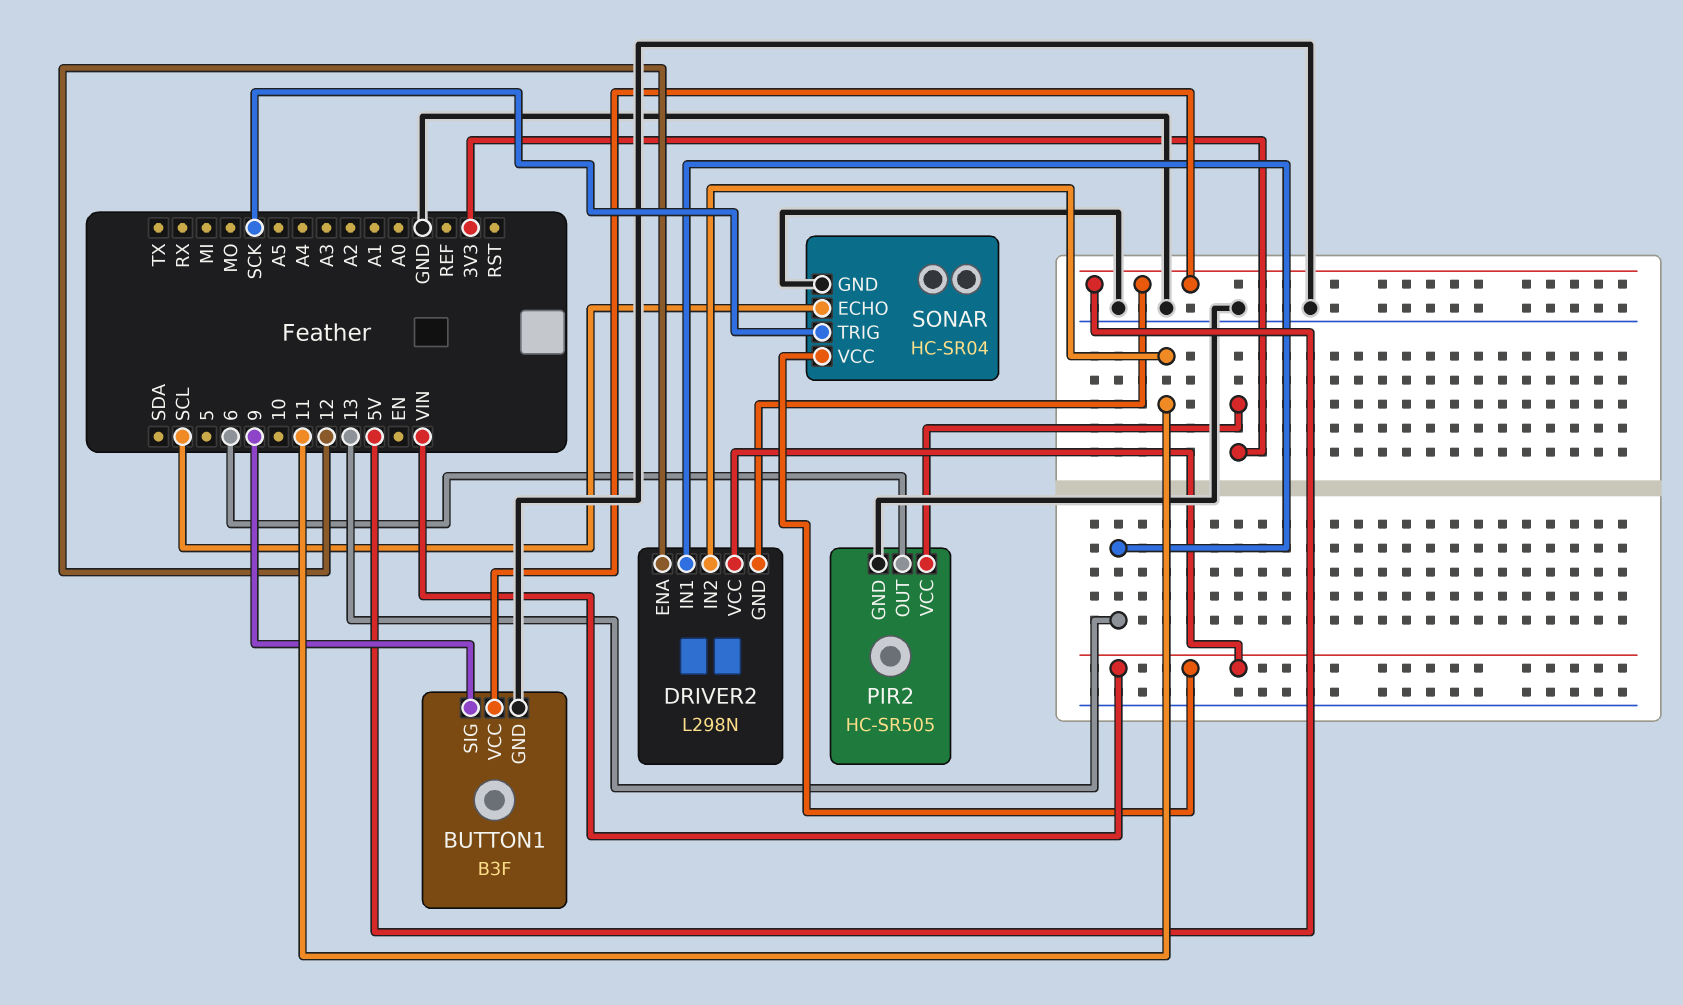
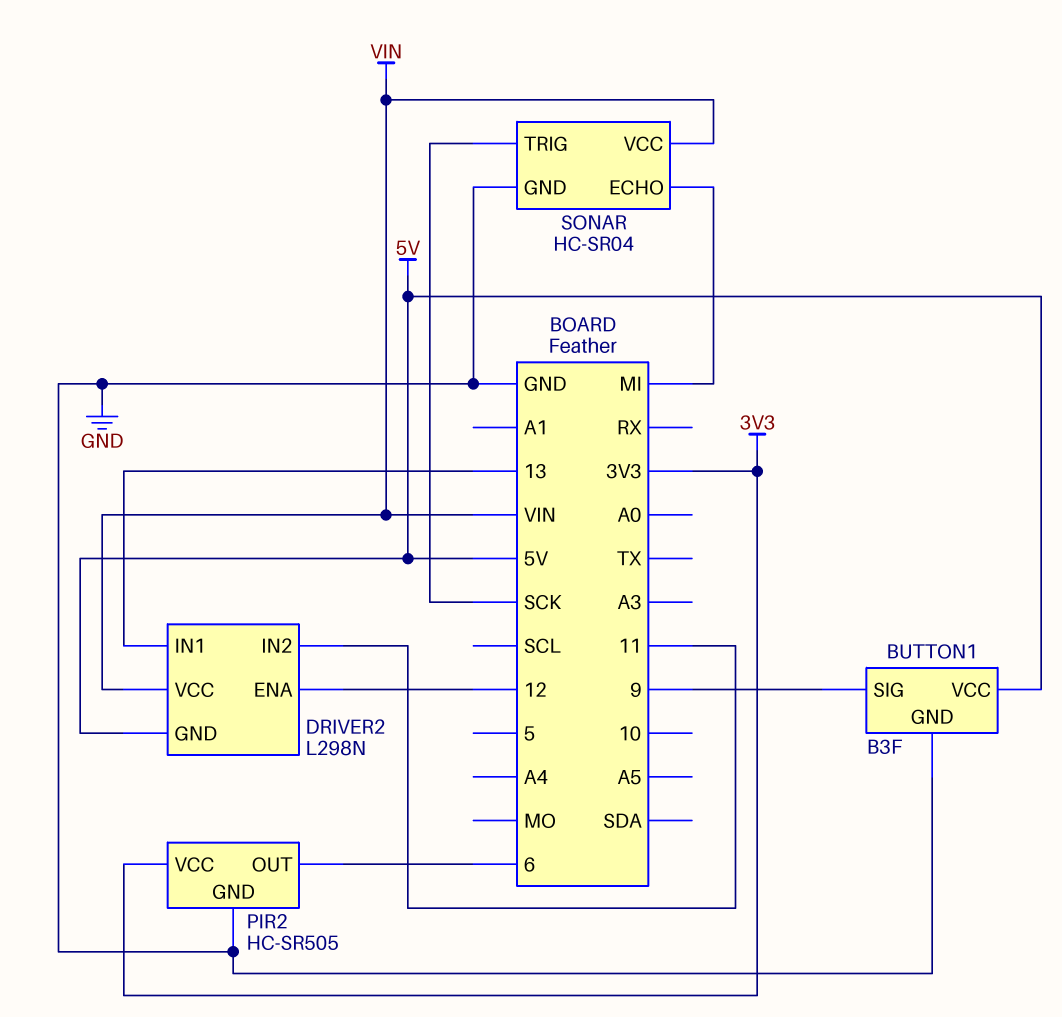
SONAR pin ECHO: SCL -> MI

